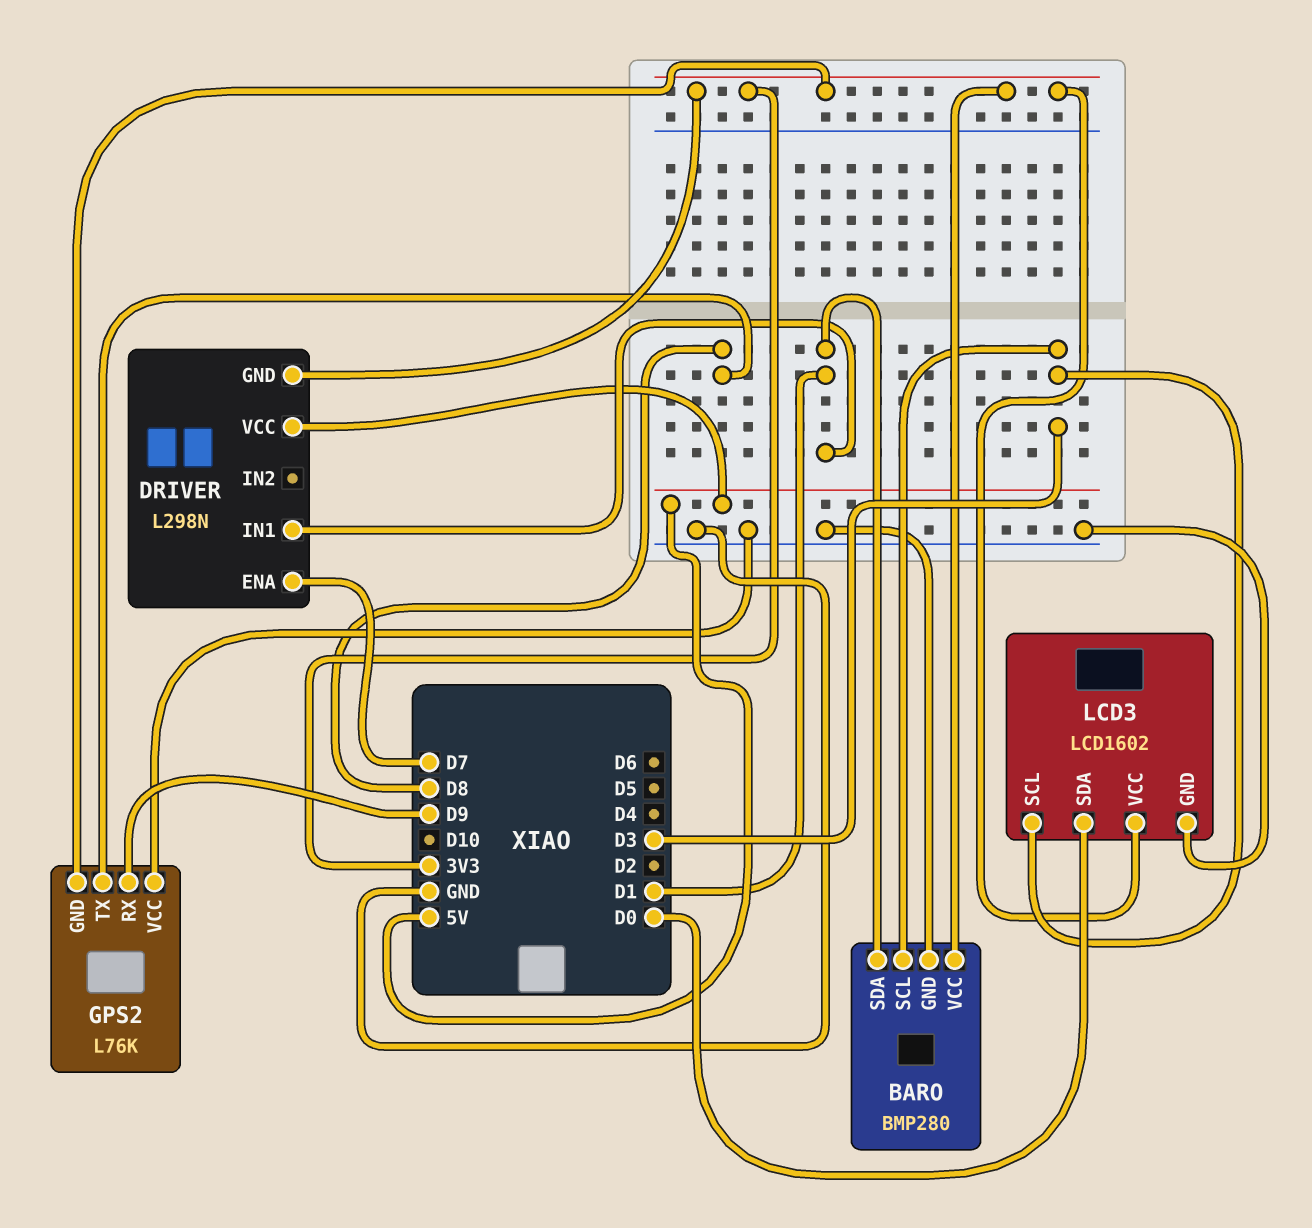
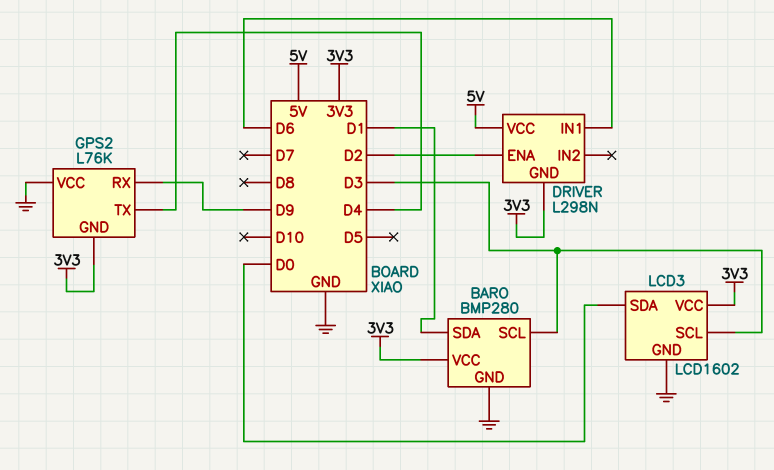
DRIVER pin ENA: D7 -> D2
DRIVER pin IN1: D1 -> D6
GPS2 pin TX: D8 -> D4

